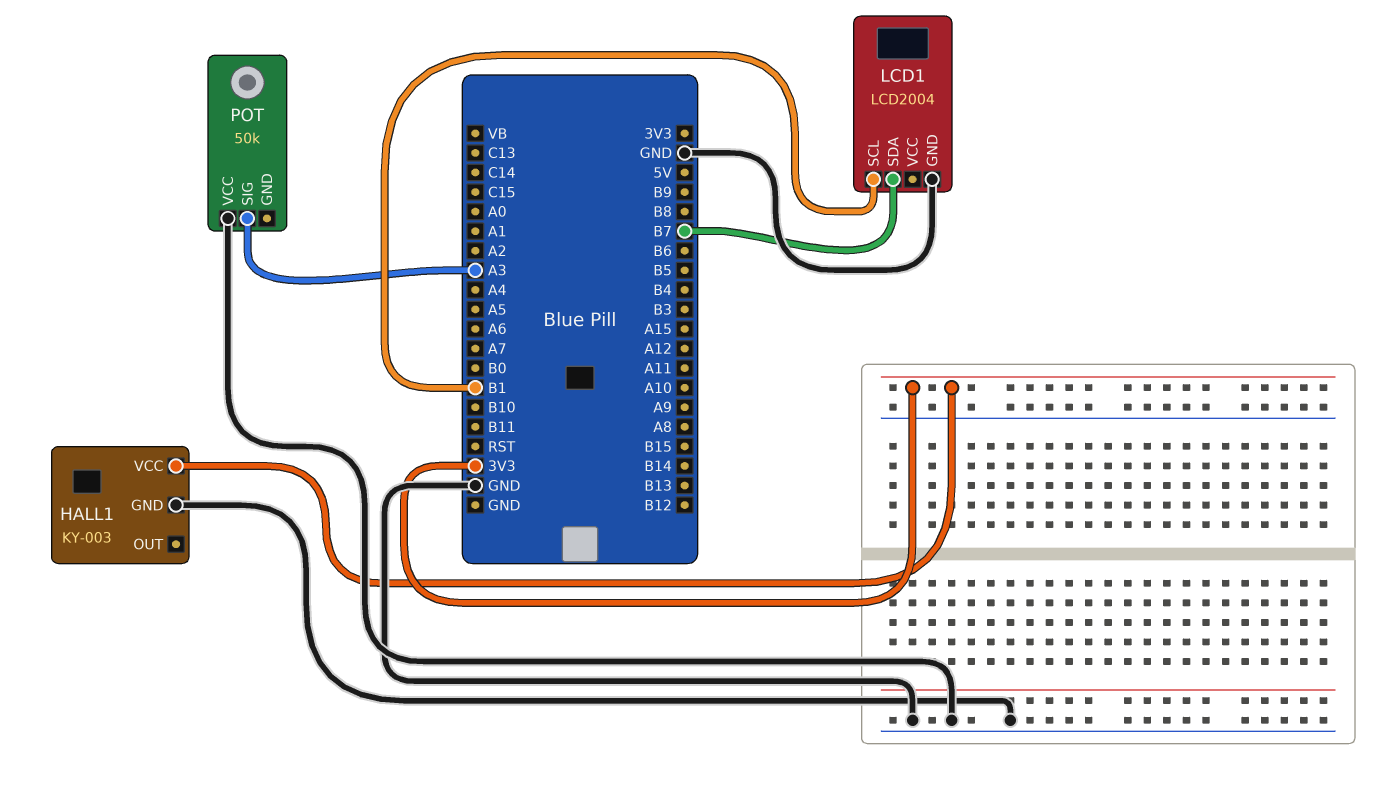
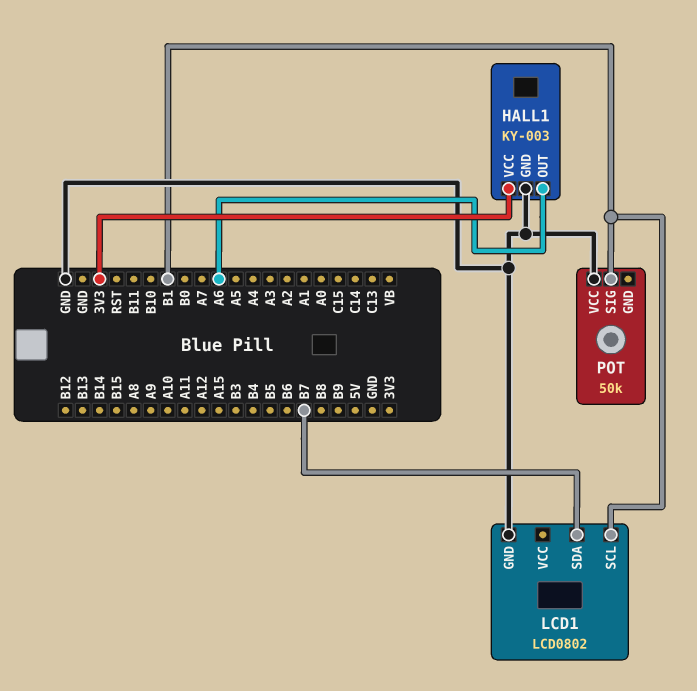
HALL1 pin OUT: none -> A6
LCD1: LCD2004 -> LCD0802
POT pin SIG: A3 -> B1

